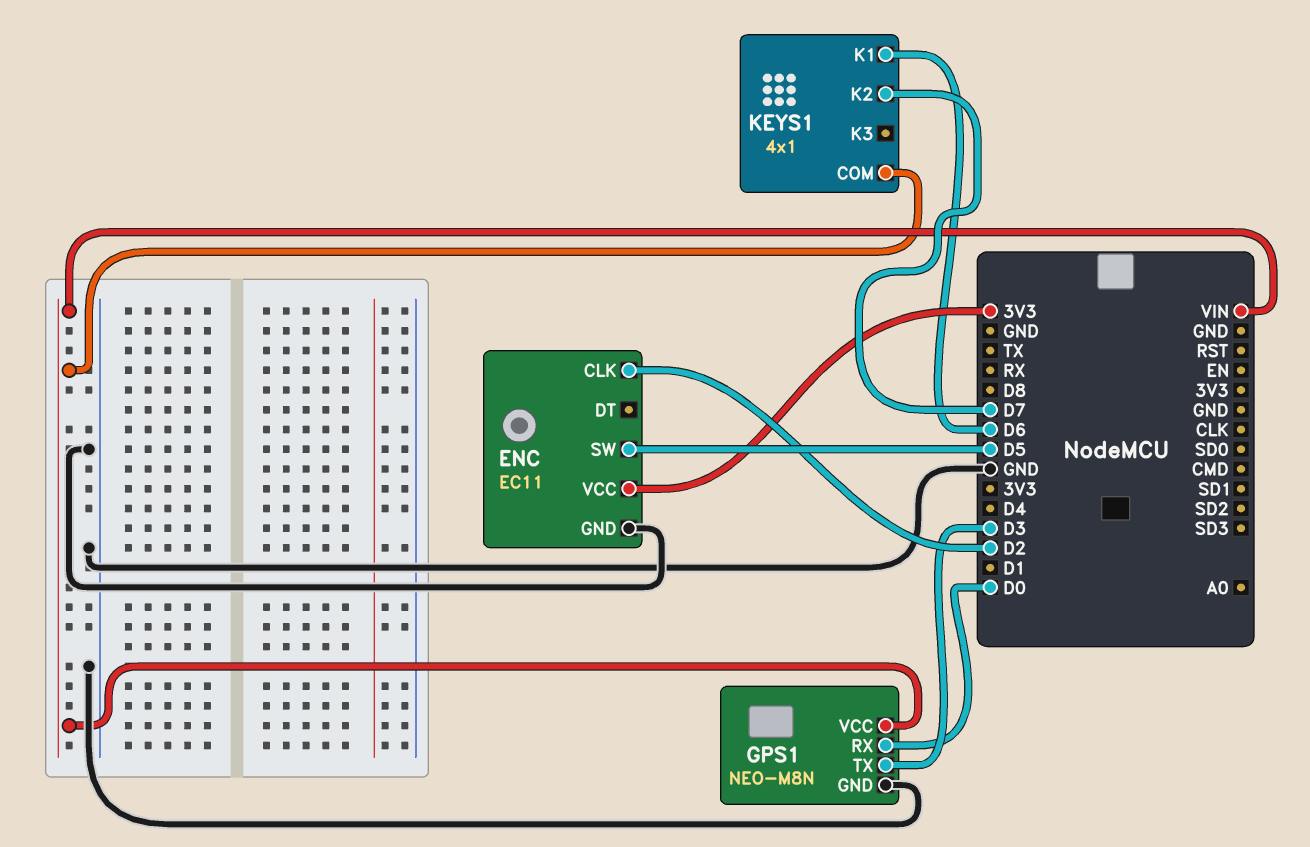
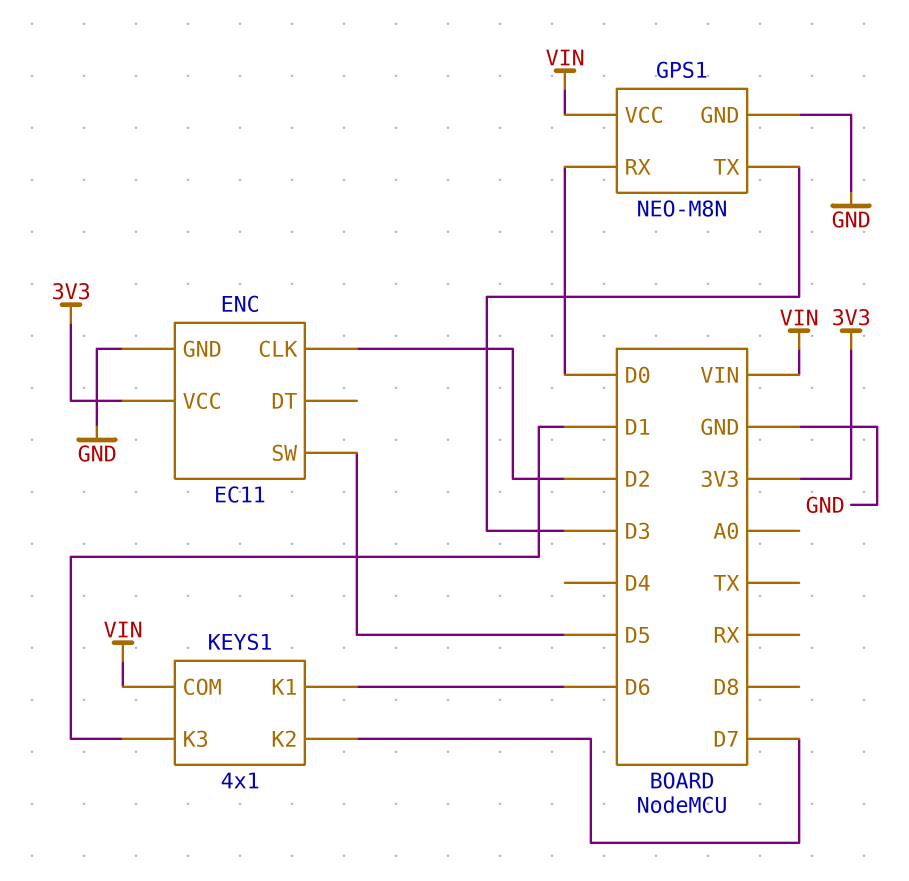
KEYS1 pin K3: none -> D1

